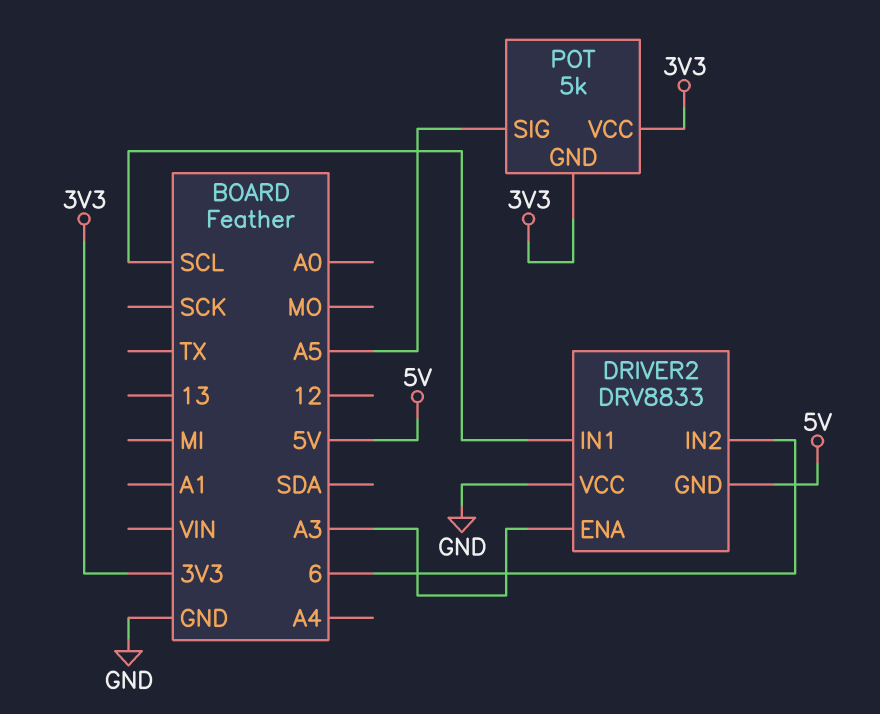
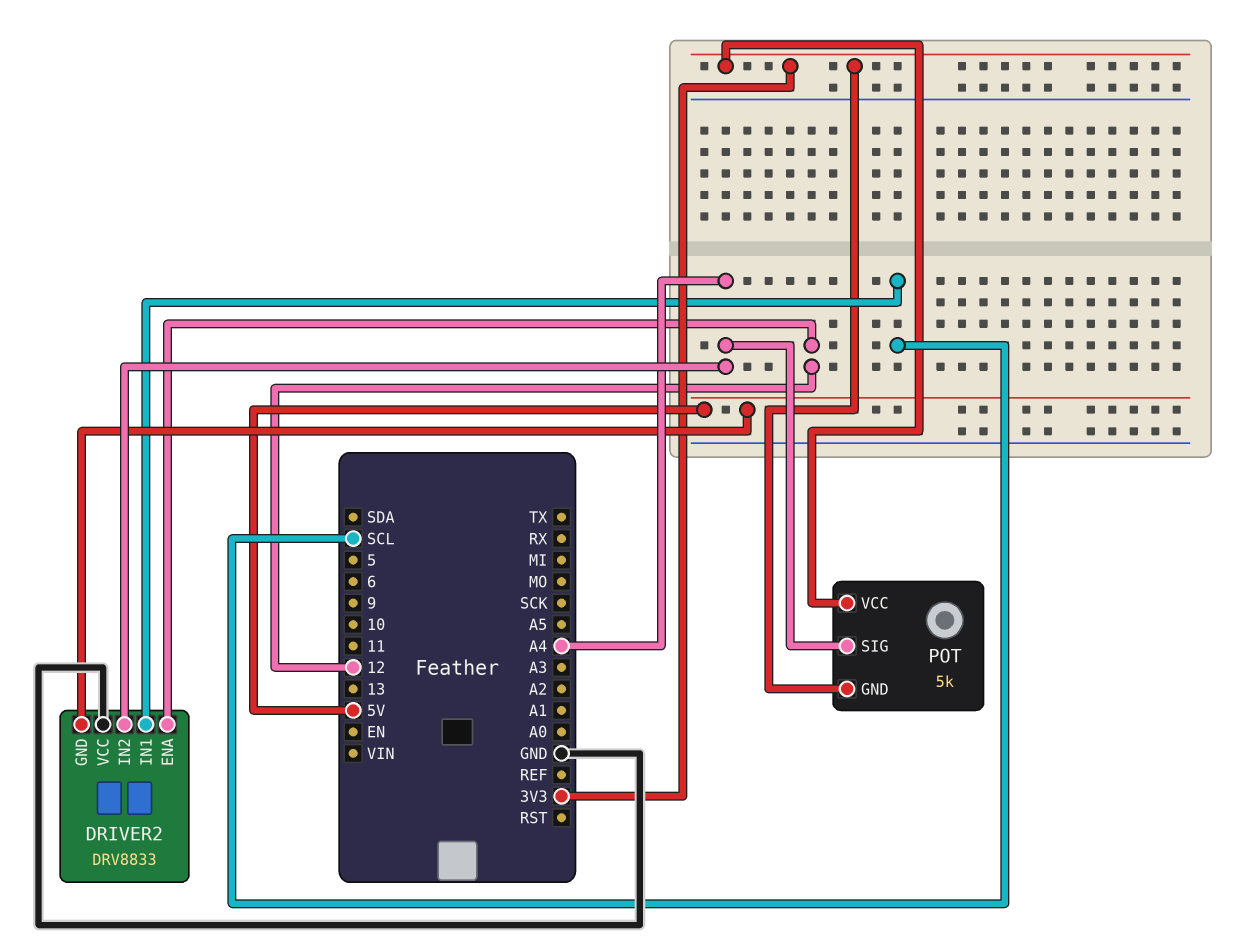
DRIVER2 pin ENA: A3 -> 12
DRIVER2 pin IN2: 6 -> A4
POT pin SIG: A5 -> A4

